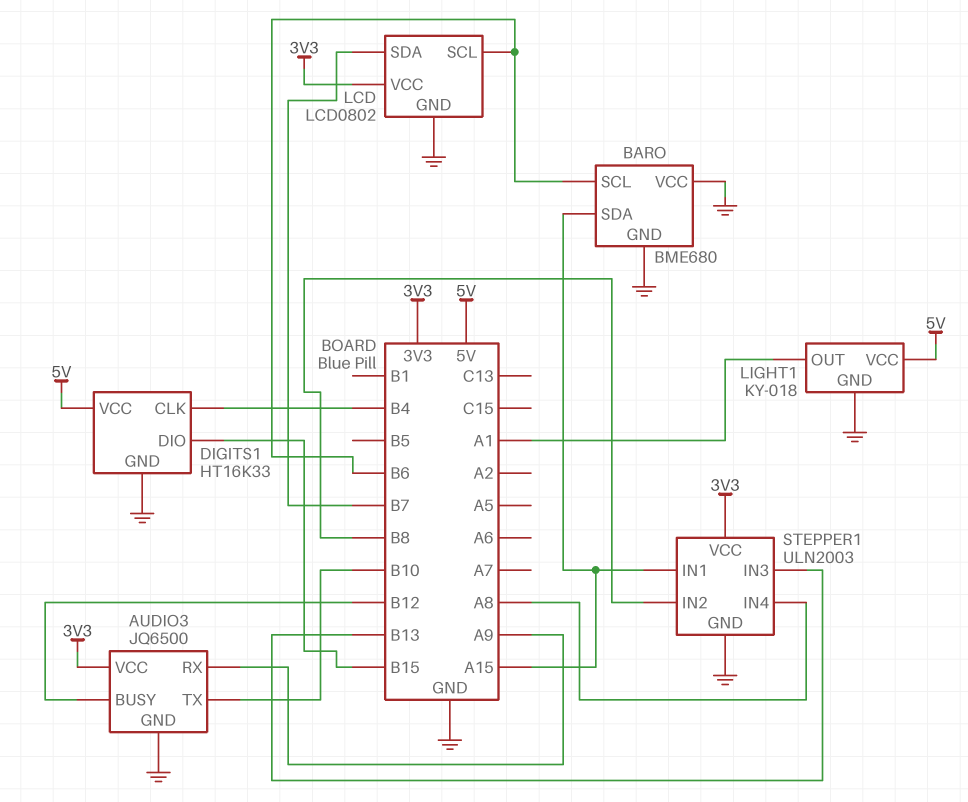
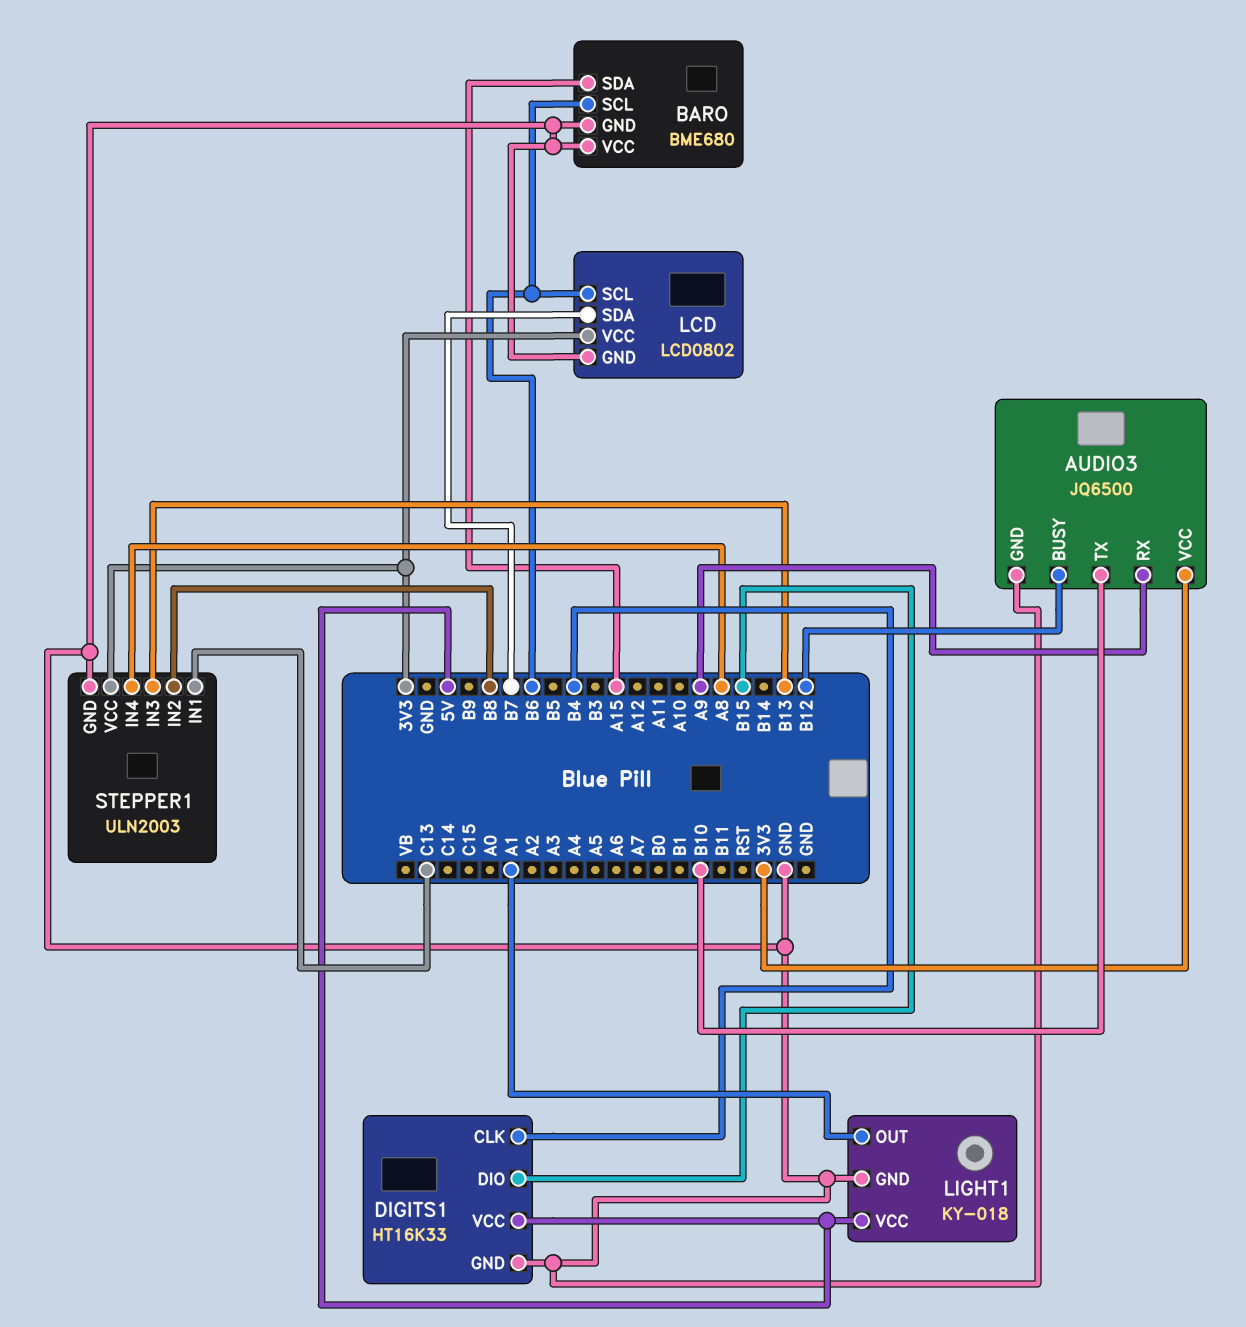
STEPPER1 pin IN1: A15 -> C13

